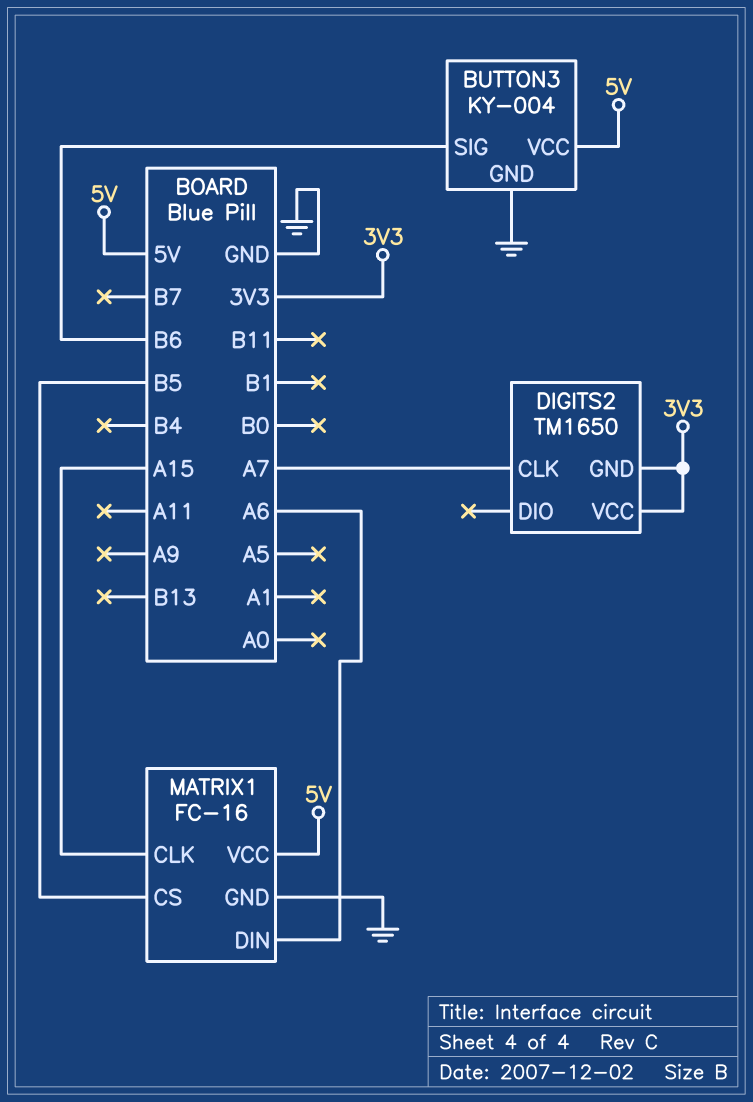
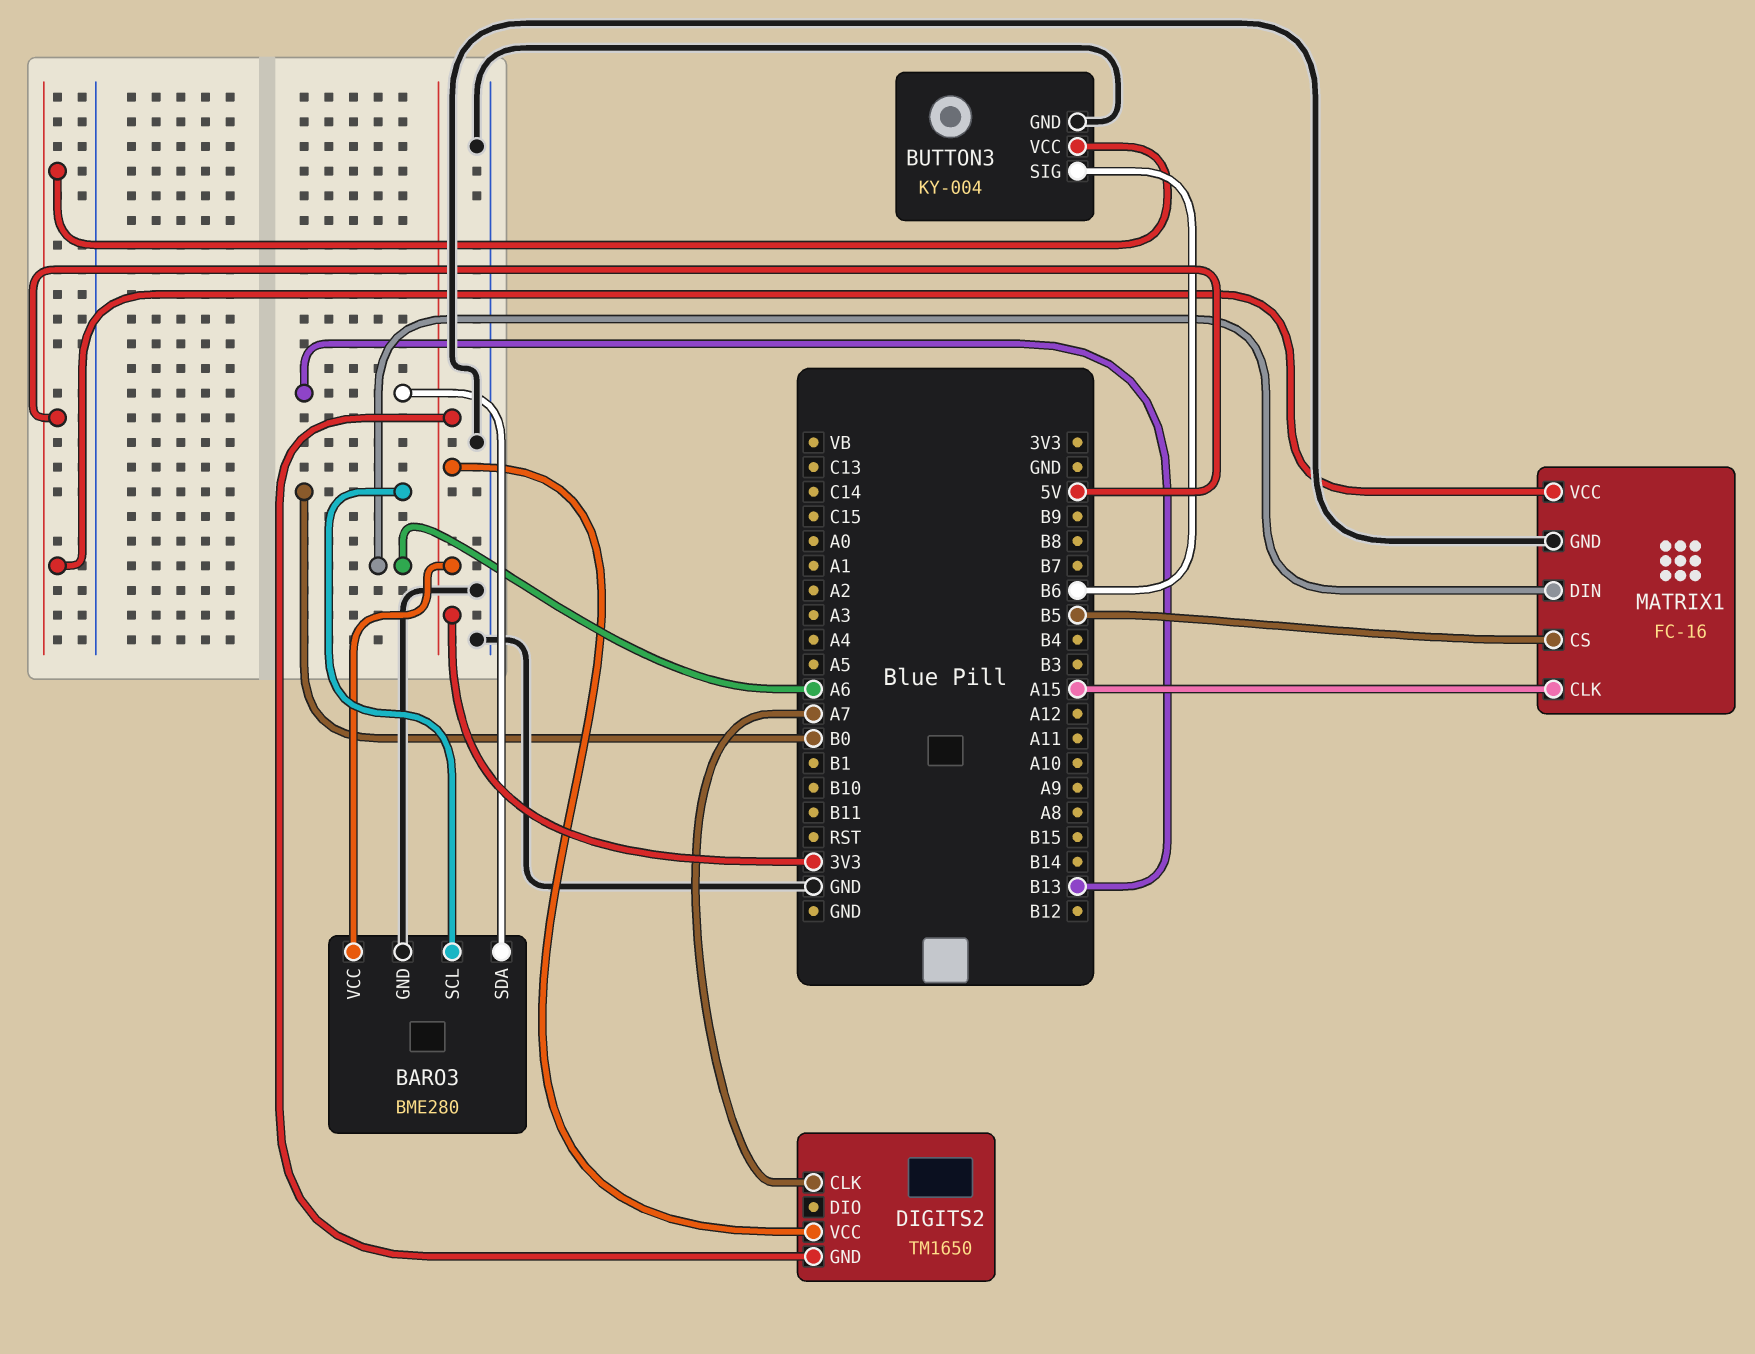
BARO3: none -> BME280
BARO3 pin GND: none -> GND
BARO3 pin SCL: none -> B0
BARO3 pin SDA: none -> B13
BARO3 pin VCC: none -> 3V3

